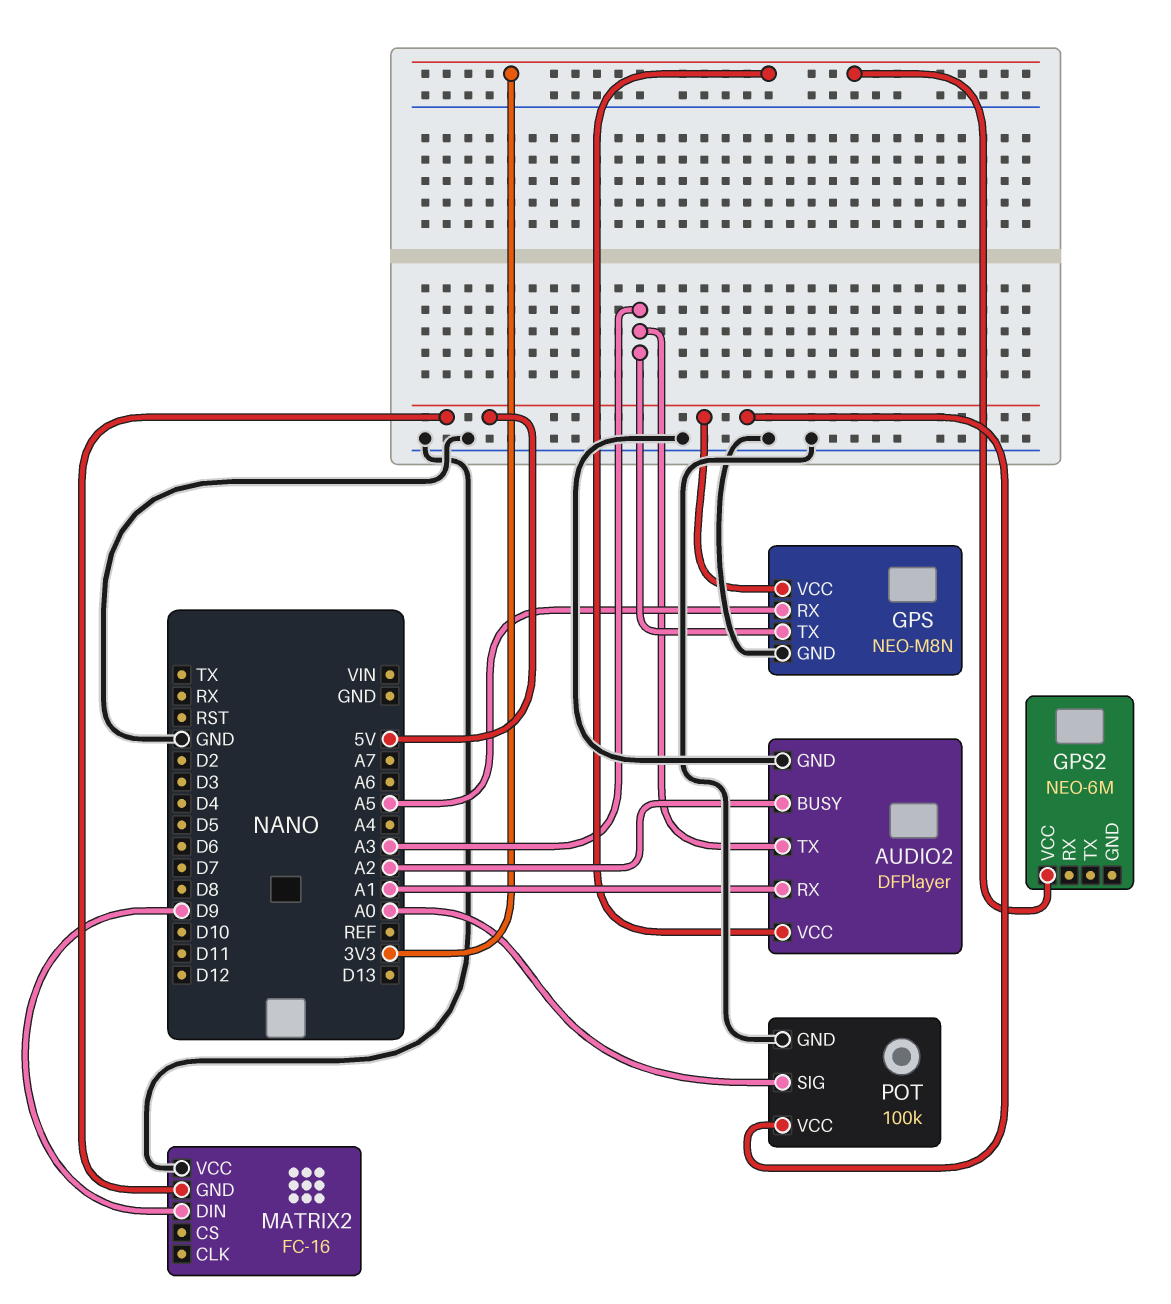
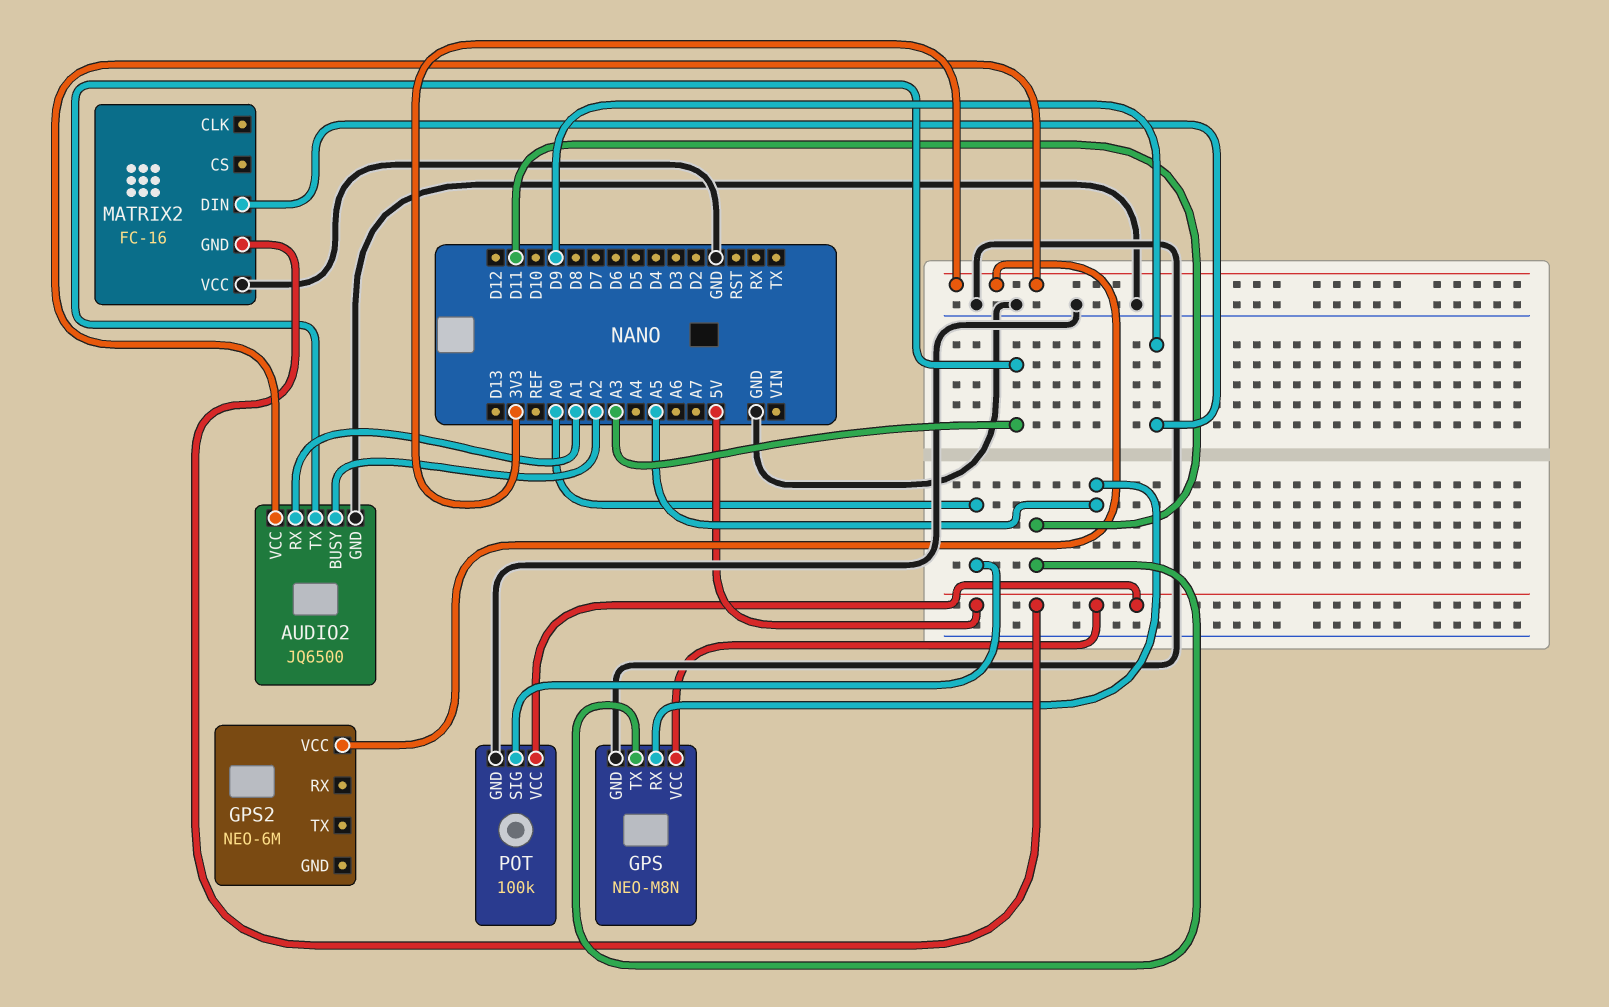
AUDIO2: DFPlayer -> JQ6500
GPS pin TX: A3 -> D11

